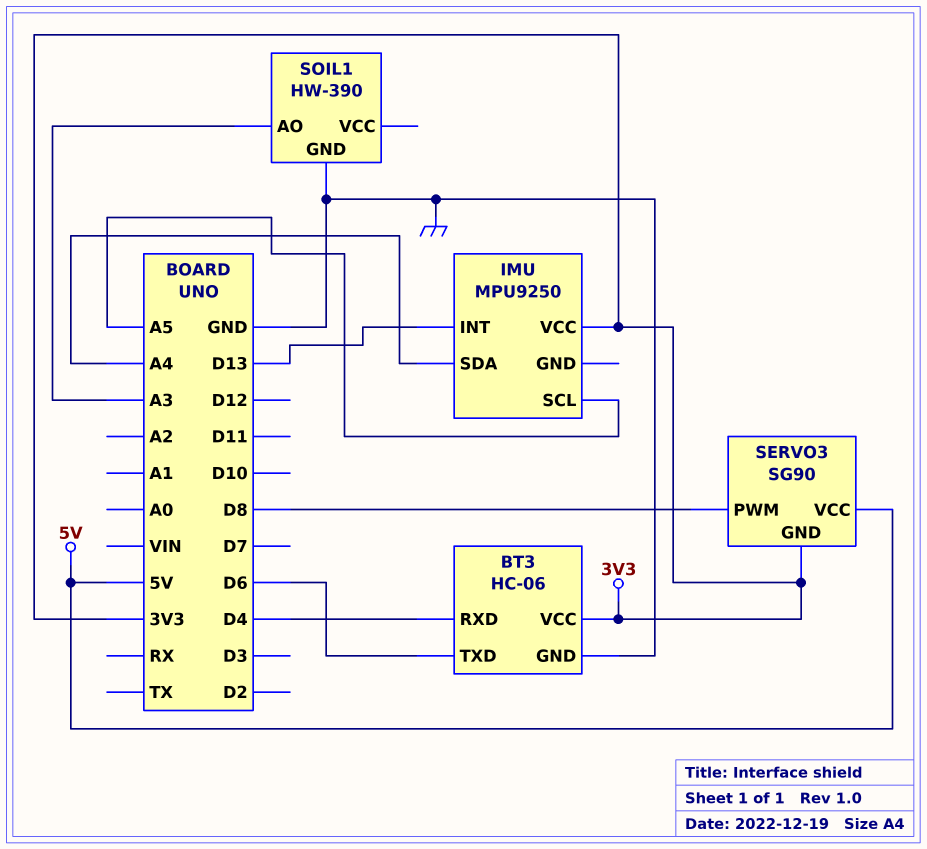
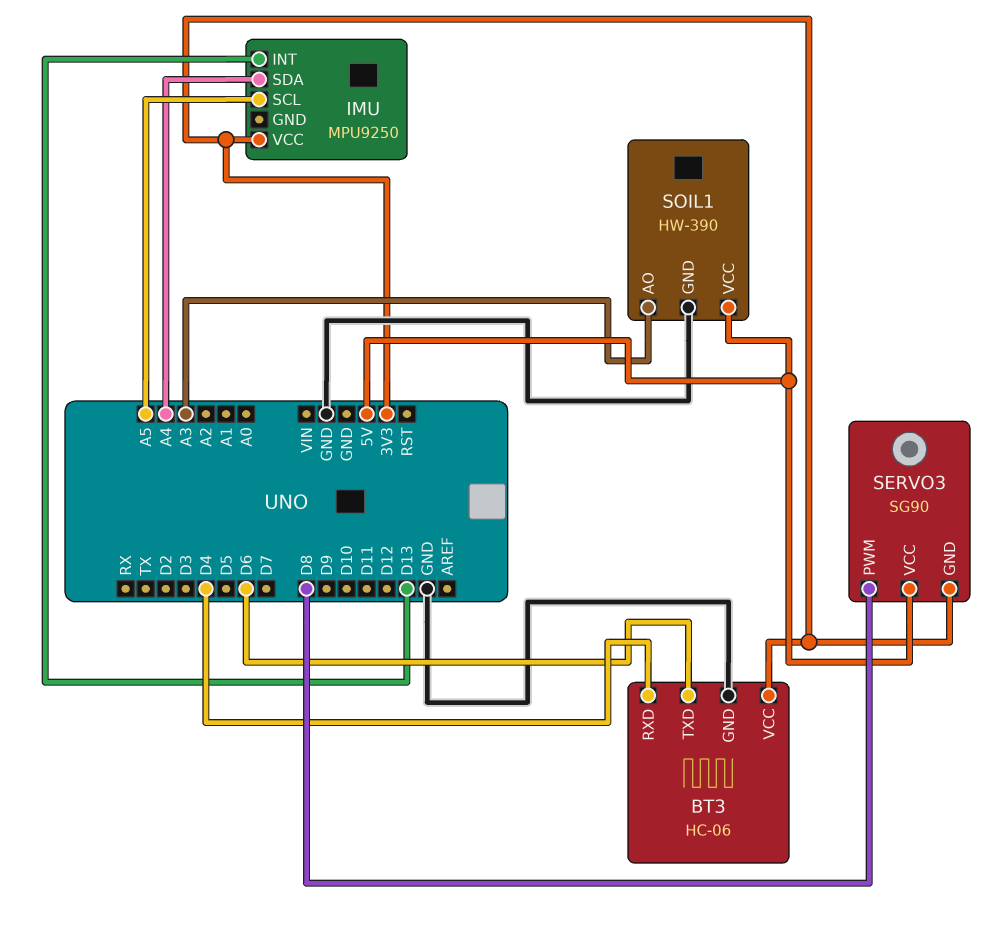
SOIL1 pin VCC: none -> 5V

